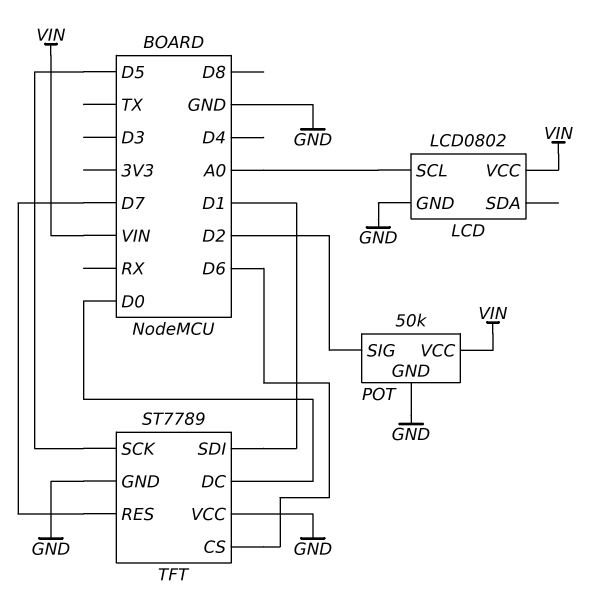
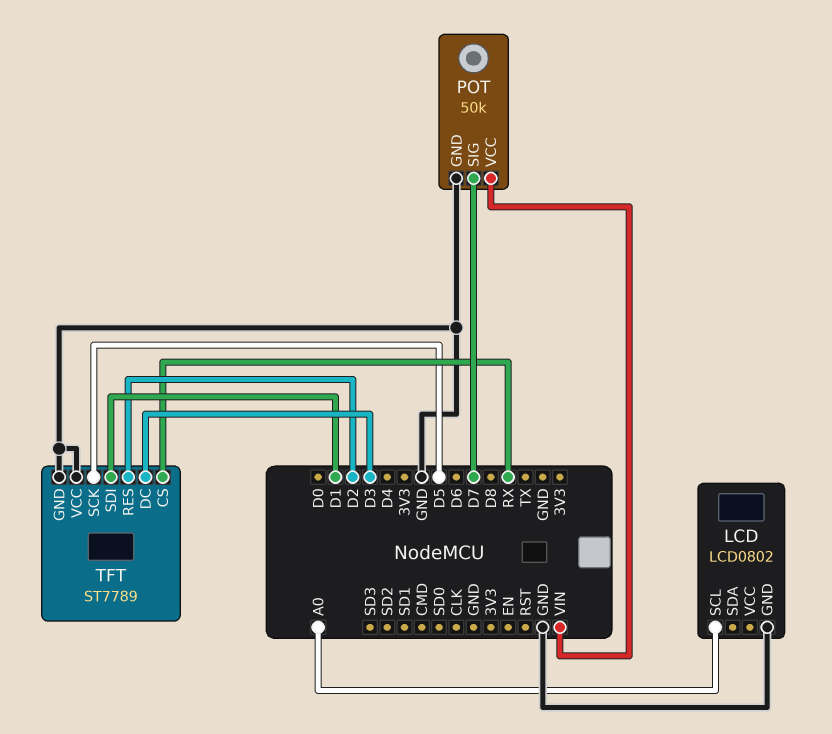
LCD pin VCC: VIN -> none
POT pin SIG: D2 -> D7
TFT pin CS: D6 -> RX
TFT pin DC: D0 -> D3
TFT pin RES: D7 -> D2

